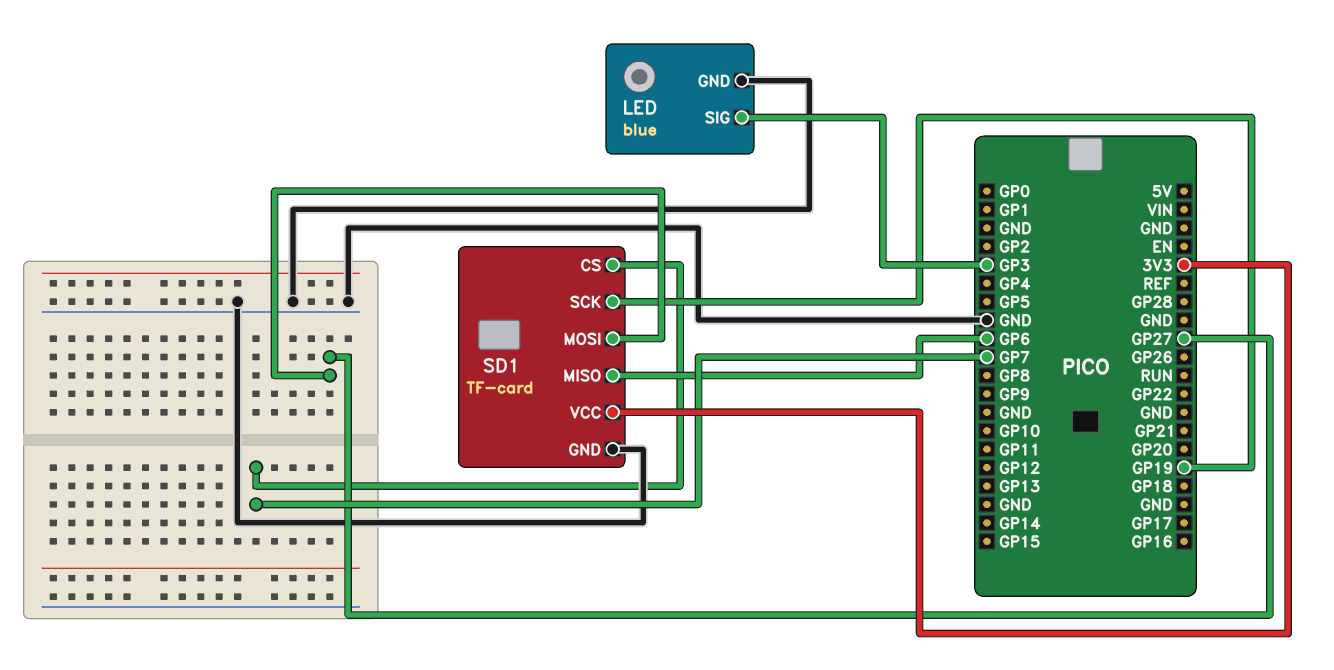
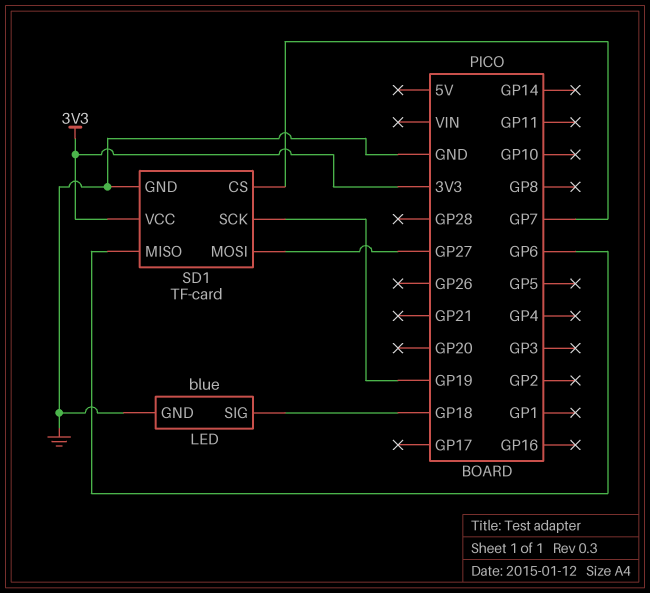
LED pin SIG: GP3 -> GP18

